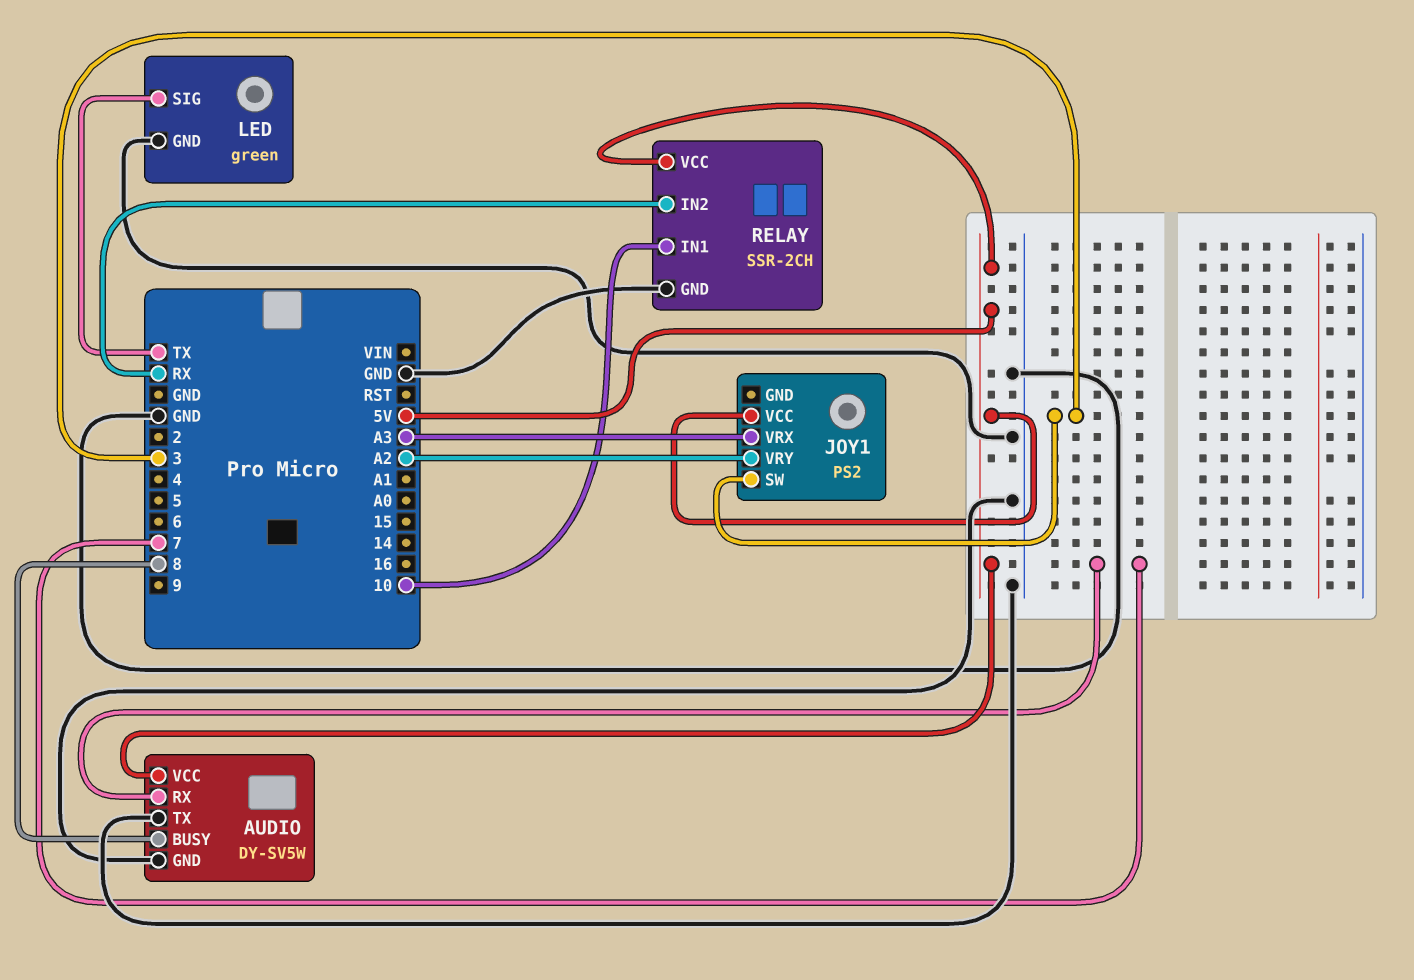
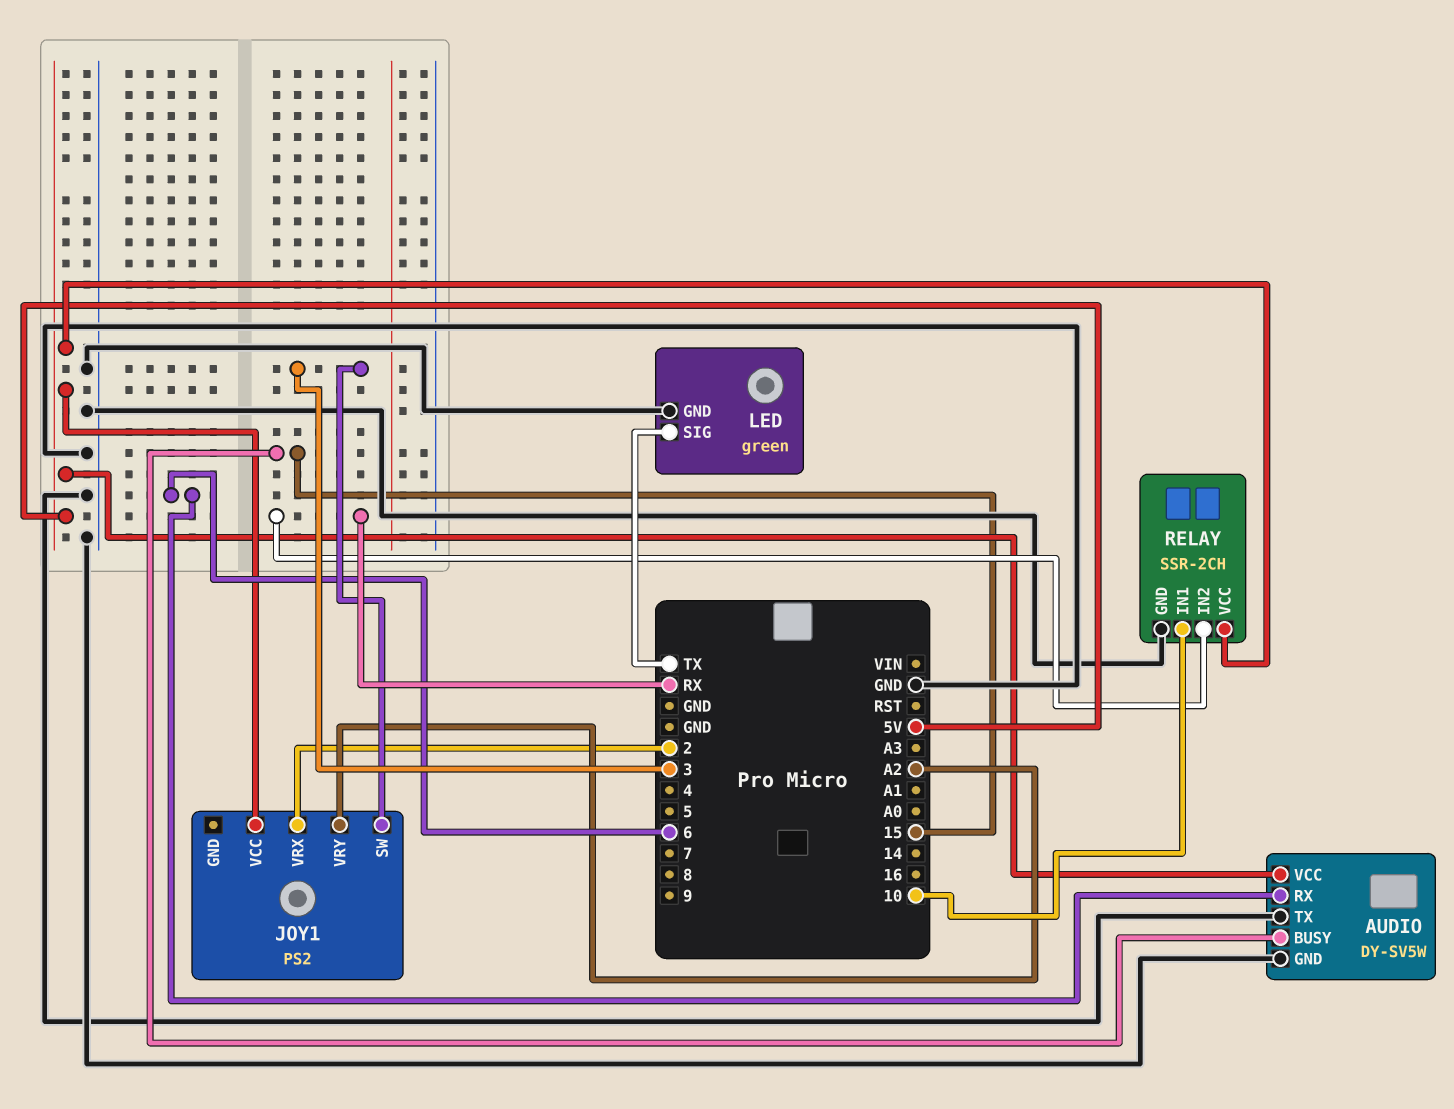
AUDIO pin BUSY: 8 -> 15
AUDIO pin RX: 7 -> 6
JOY1 pin VRX: A3 -> 2

